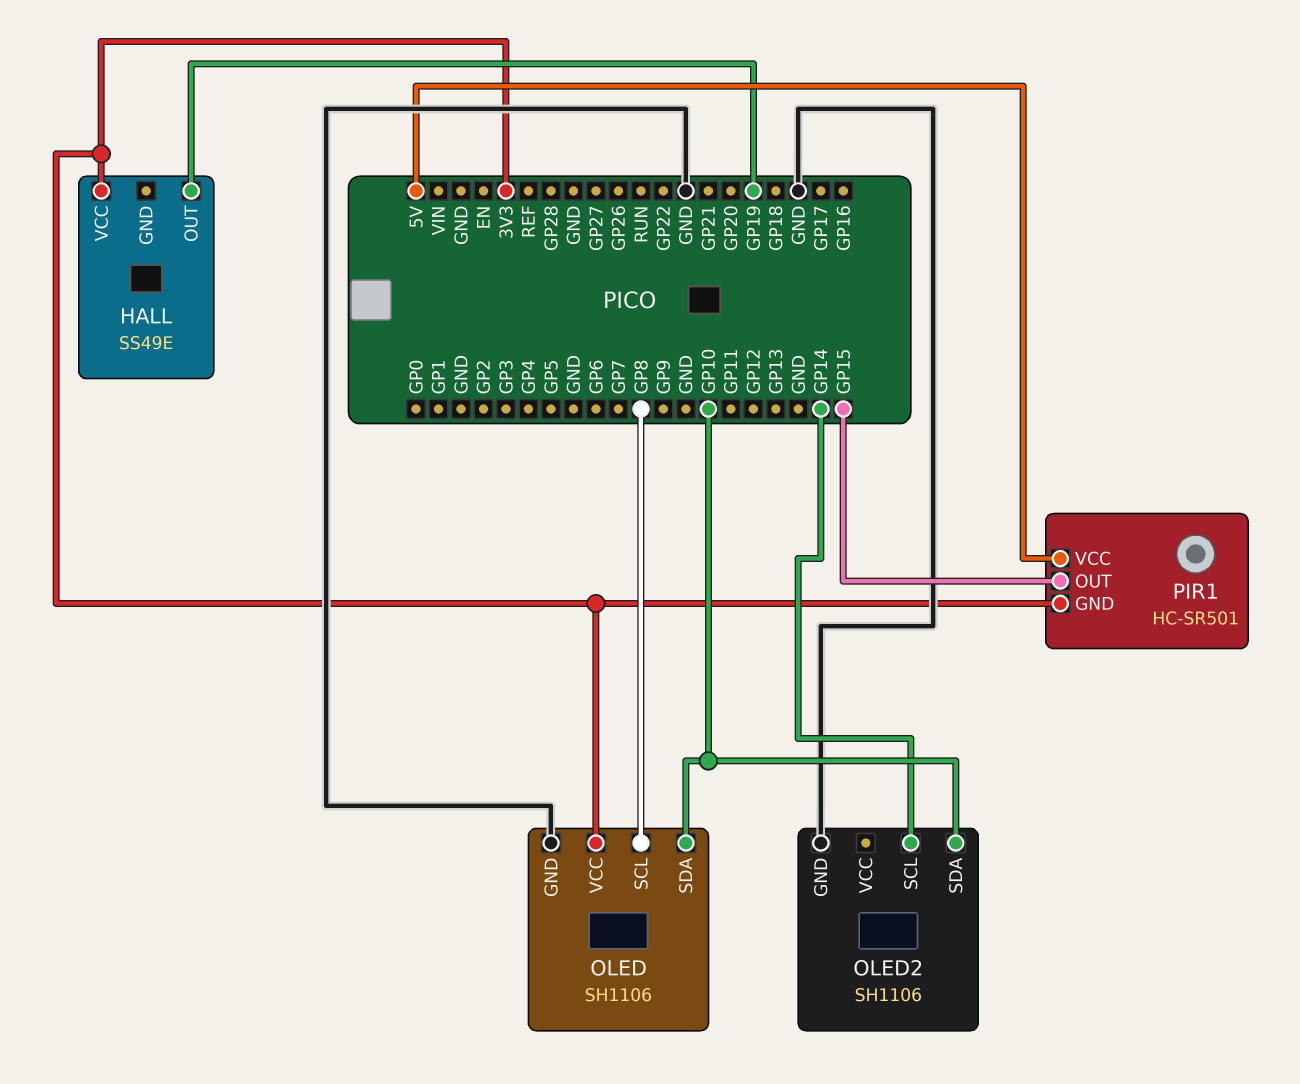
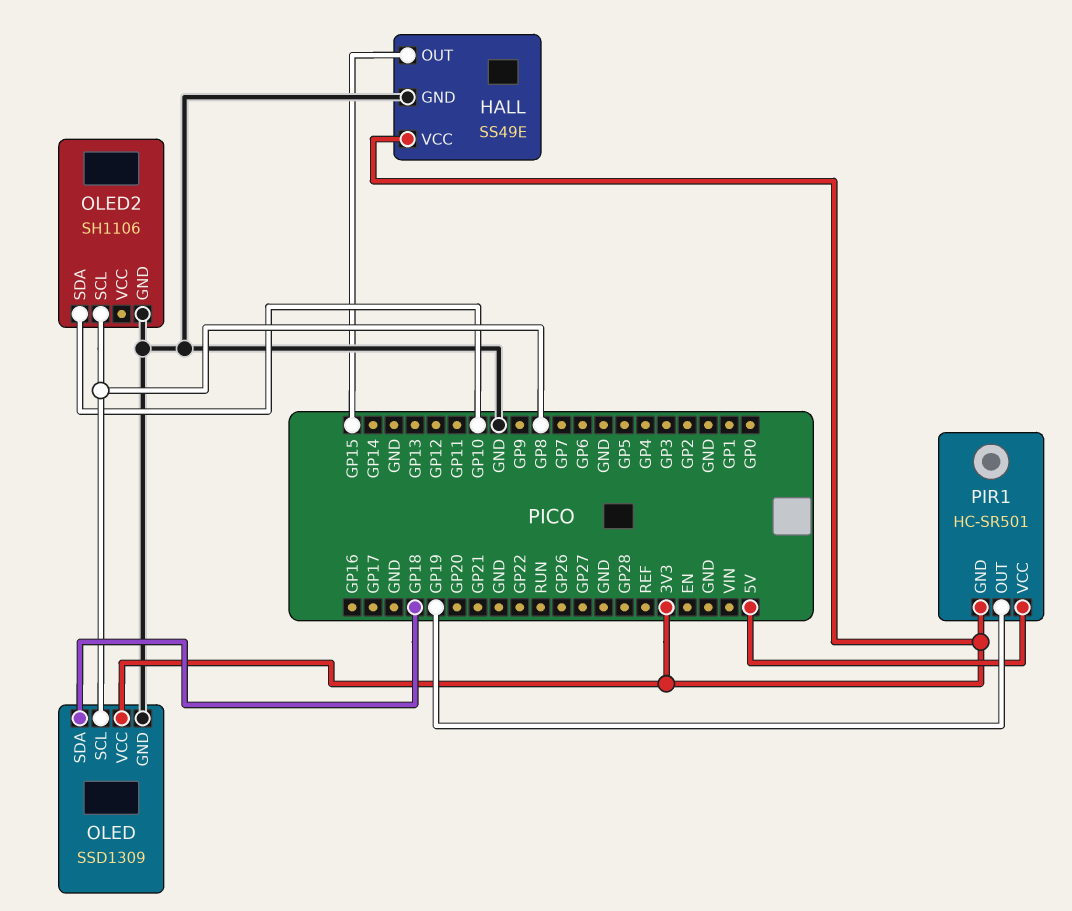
HALL pin GND: none -> GND
HALL pin OUT: GP19 -> GP15
OLED: SH1106 -> SSD1309
OLED pin SDA: GP10 -> GP18
OLED2 pin SCL: GP14 -> GP8
PIR1 pin OUT: GP15 -> GP19

